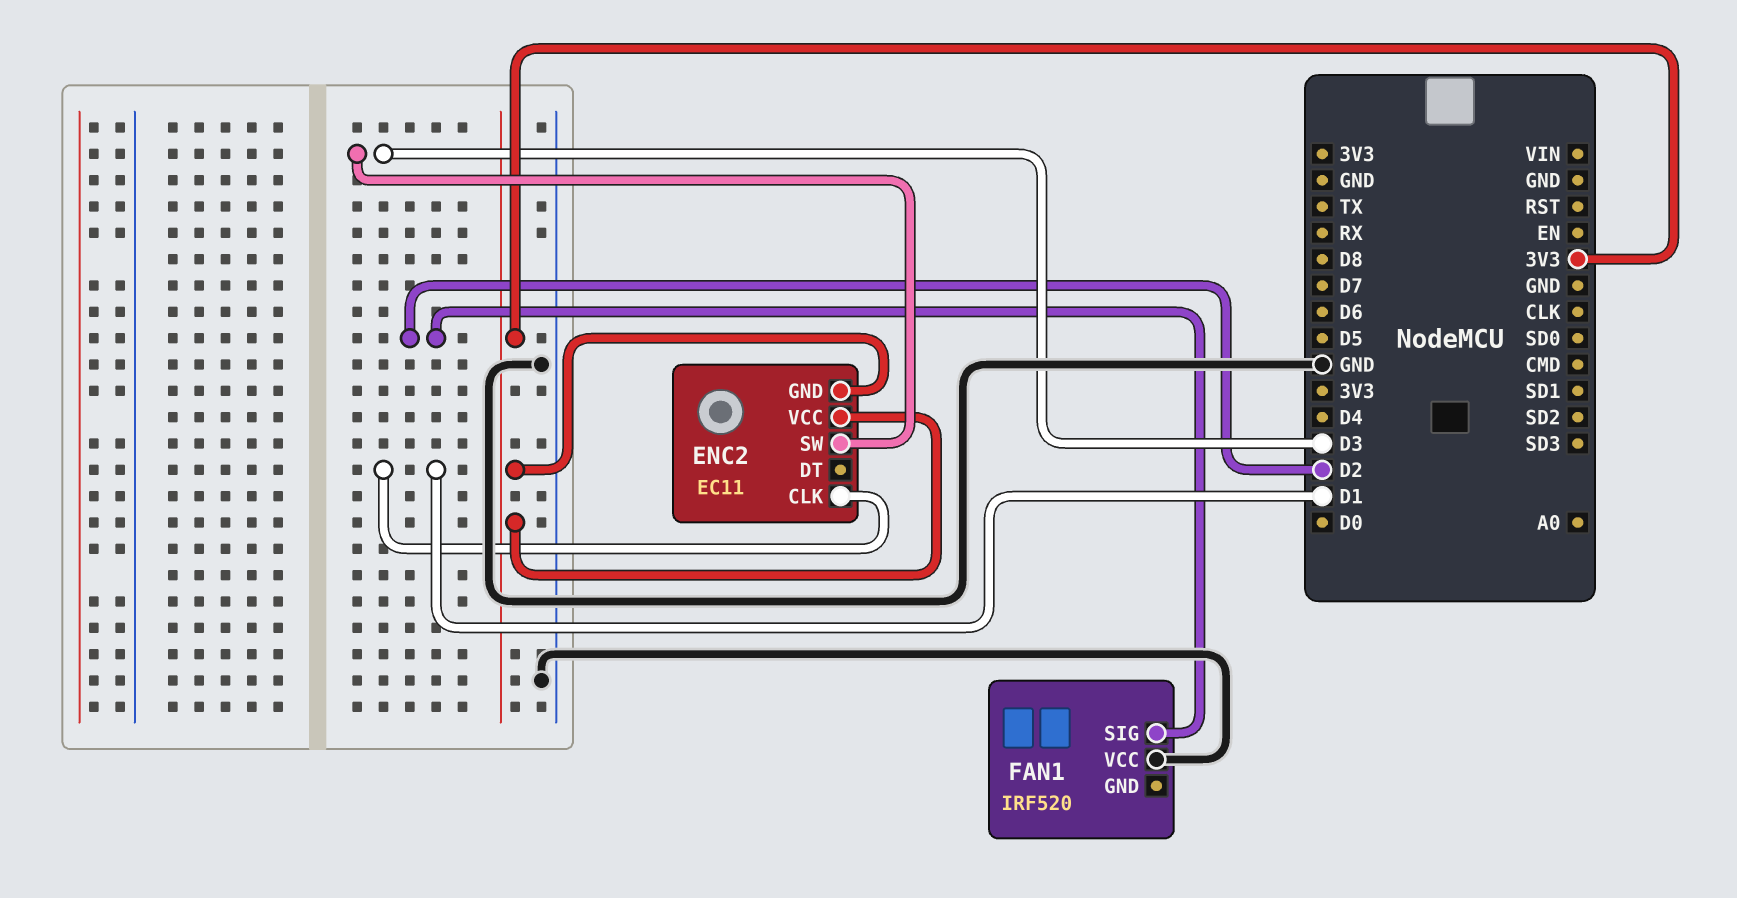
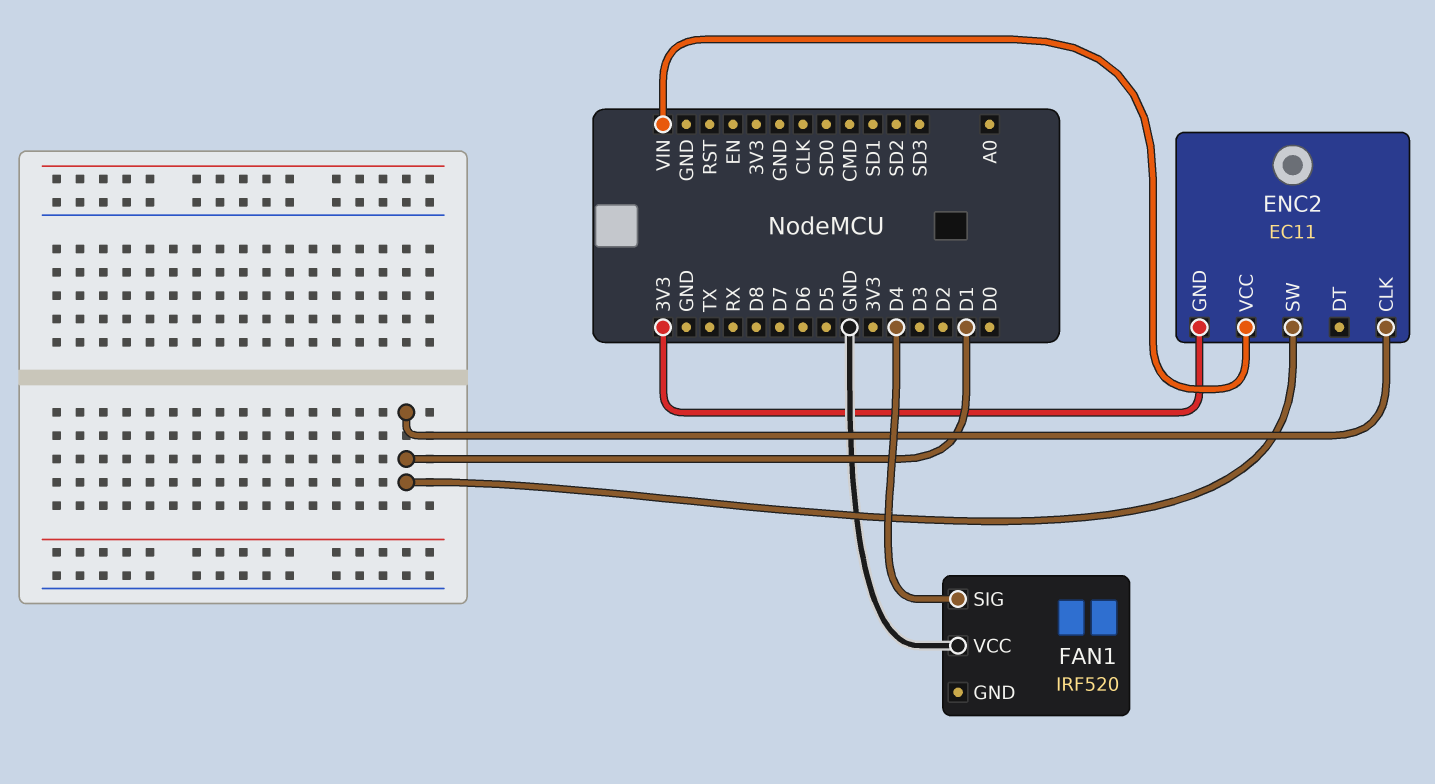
ENC2 pin SW: D3 -> D1
ENC2 pin VCC: 3V3 -> VIN
FAN1 pin SIG: D2 -> D4

